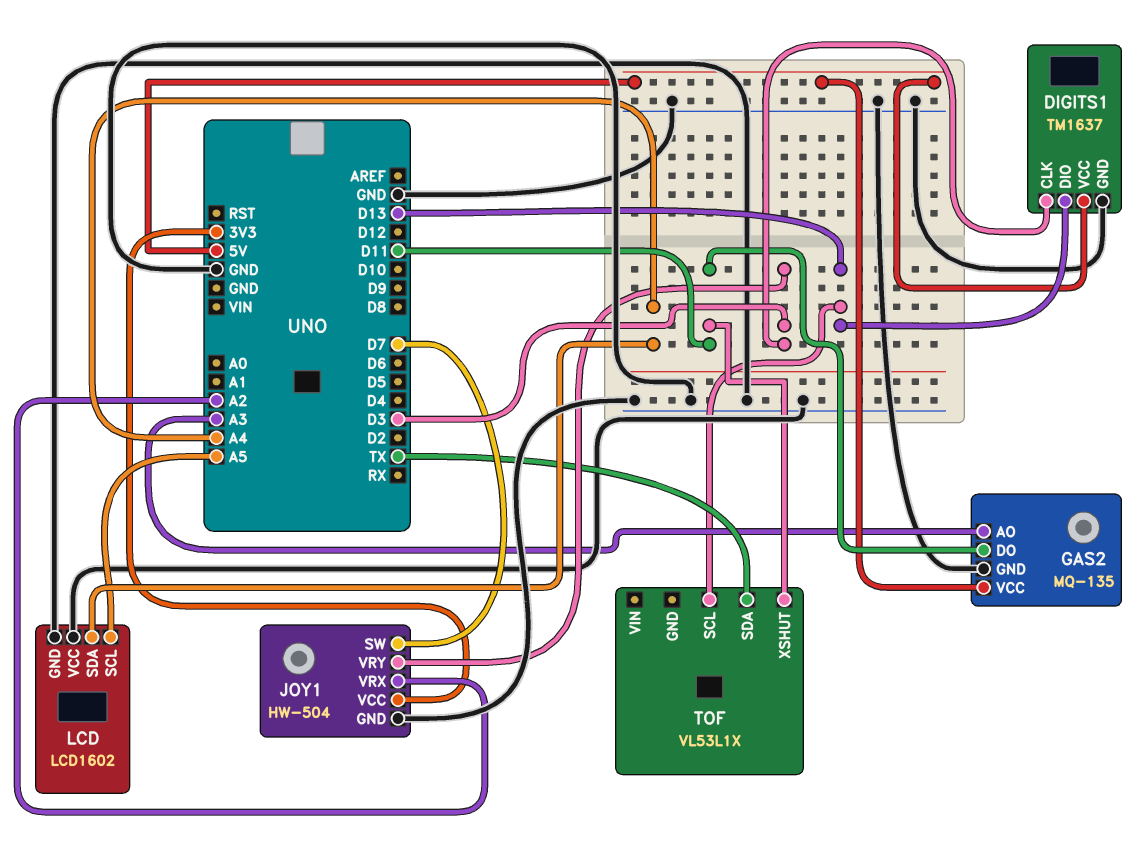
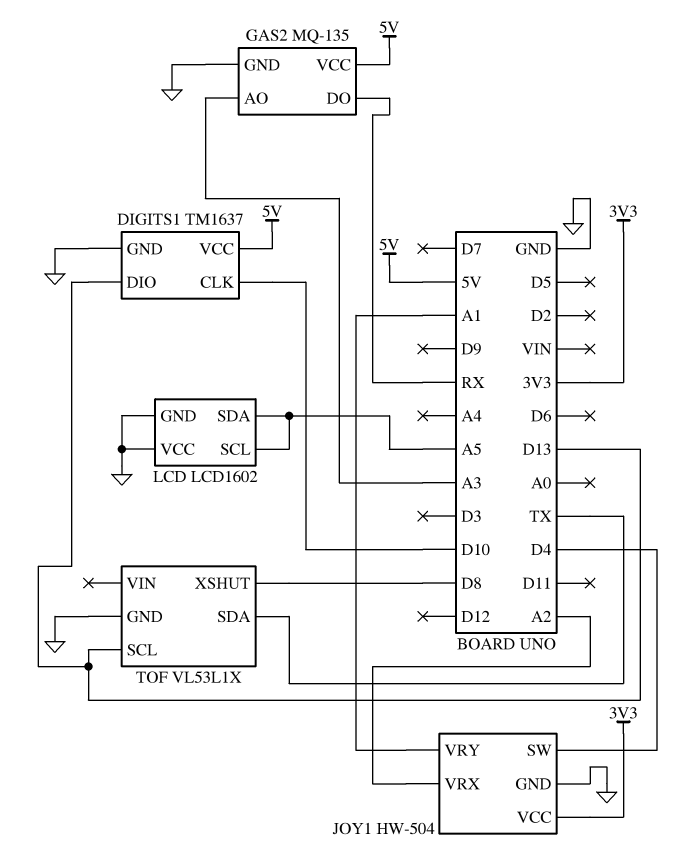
DIGITS1 pin CLK: D3 -> D10
GAS2 pin DO: D11 -> RX
JOY1 pin SW: D7 -> D4
JOY1 pin VRY: D3 -> A1
LCD pin SDA: A4 -> A5
TOF pin GND: none -> GND
TOF pin XSHUT: D11 -> D8

